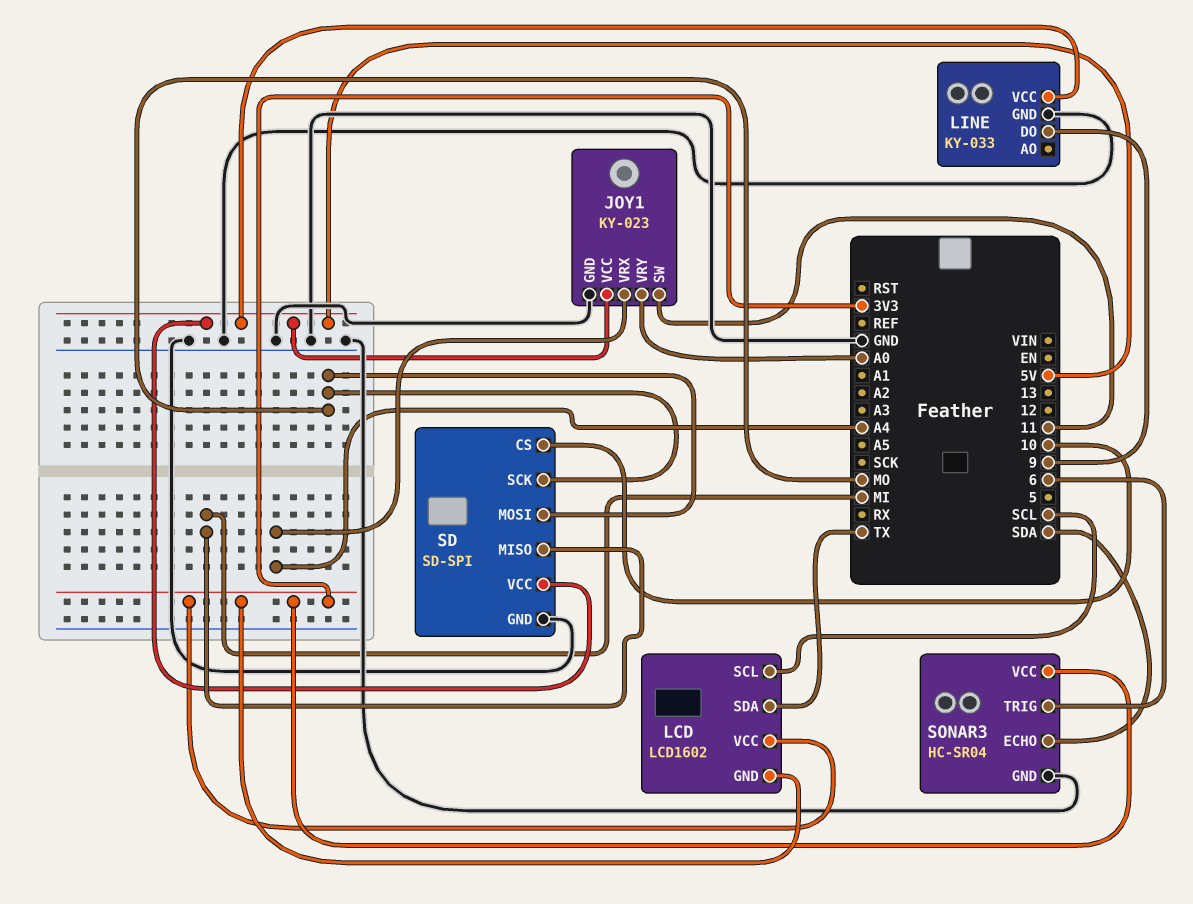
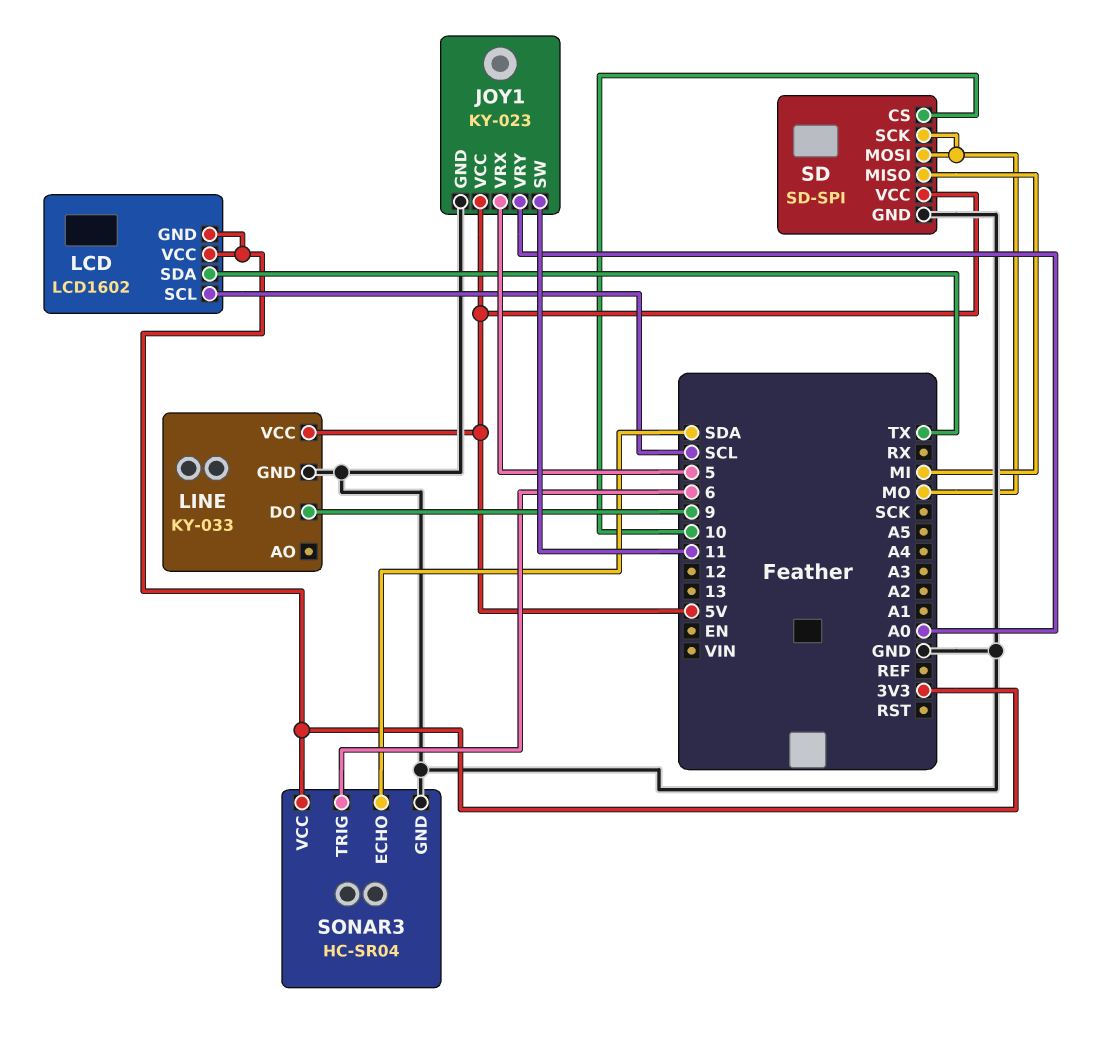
JOY1 pin VRX: A4 -> 5

